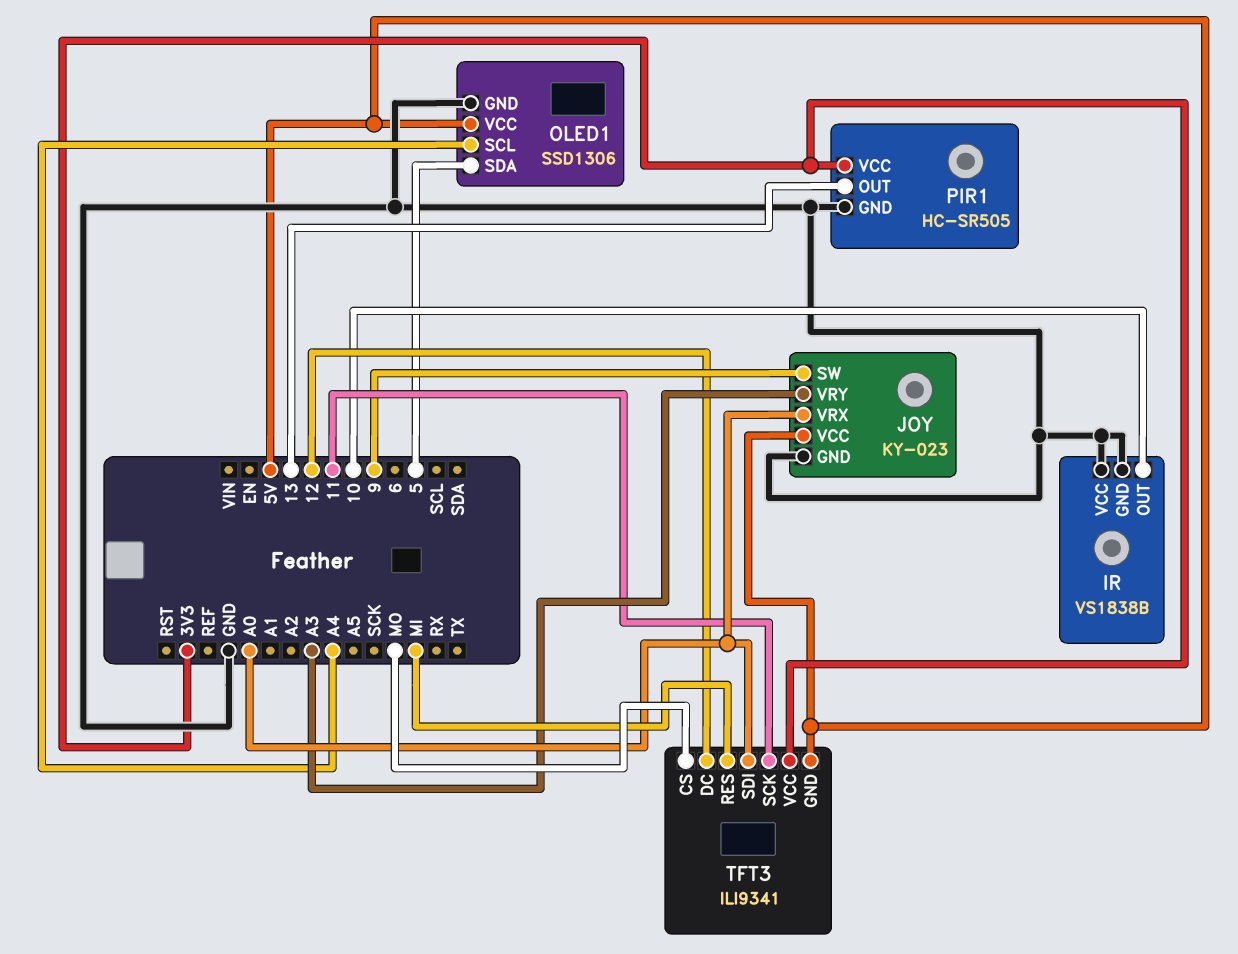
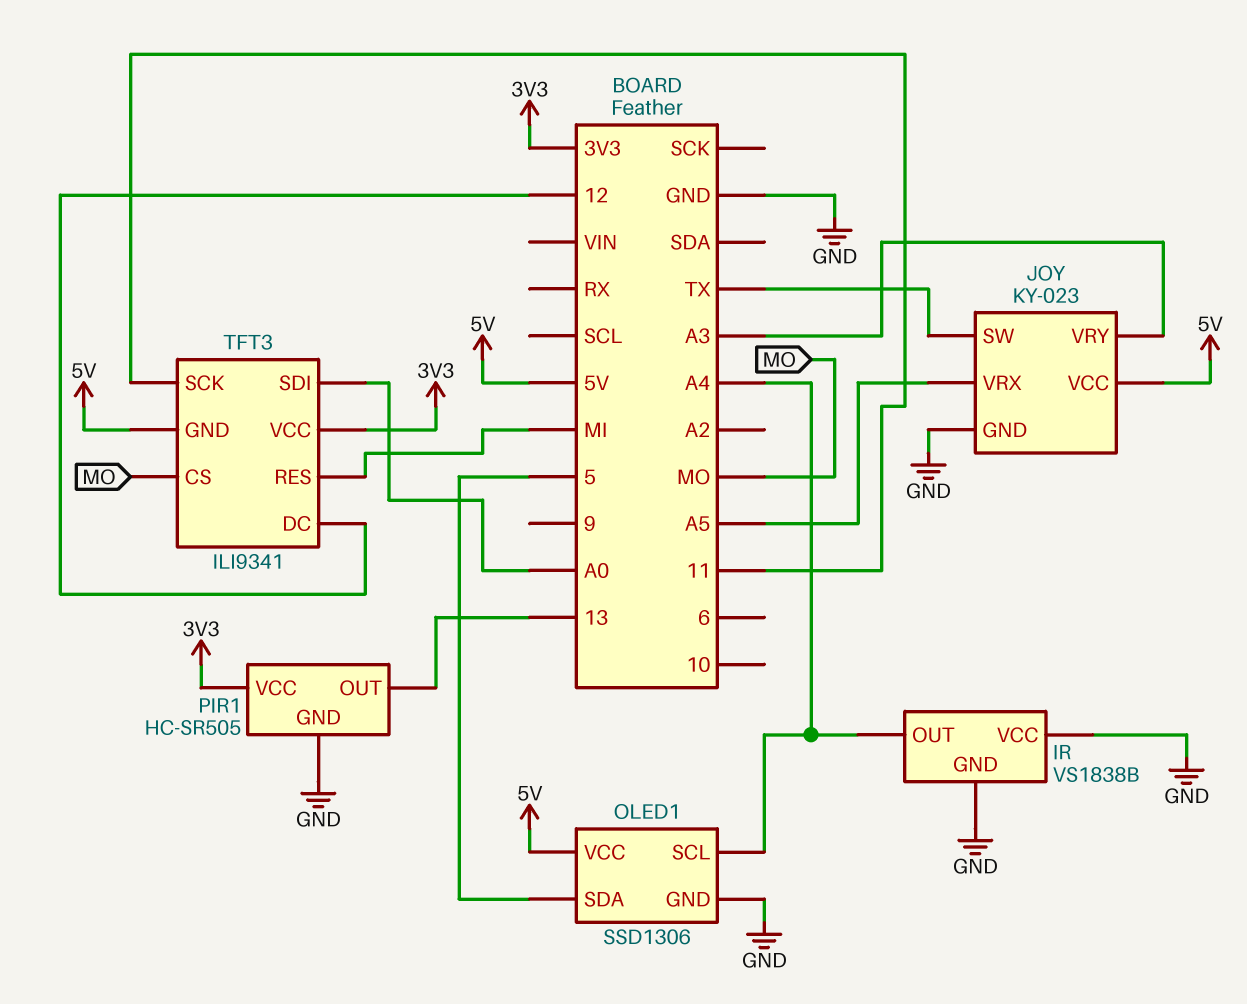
IR pin OUT: 10 -> A4
JOY pin SW: 9 -> TX
JOY pin VRX: A0 -> A5

